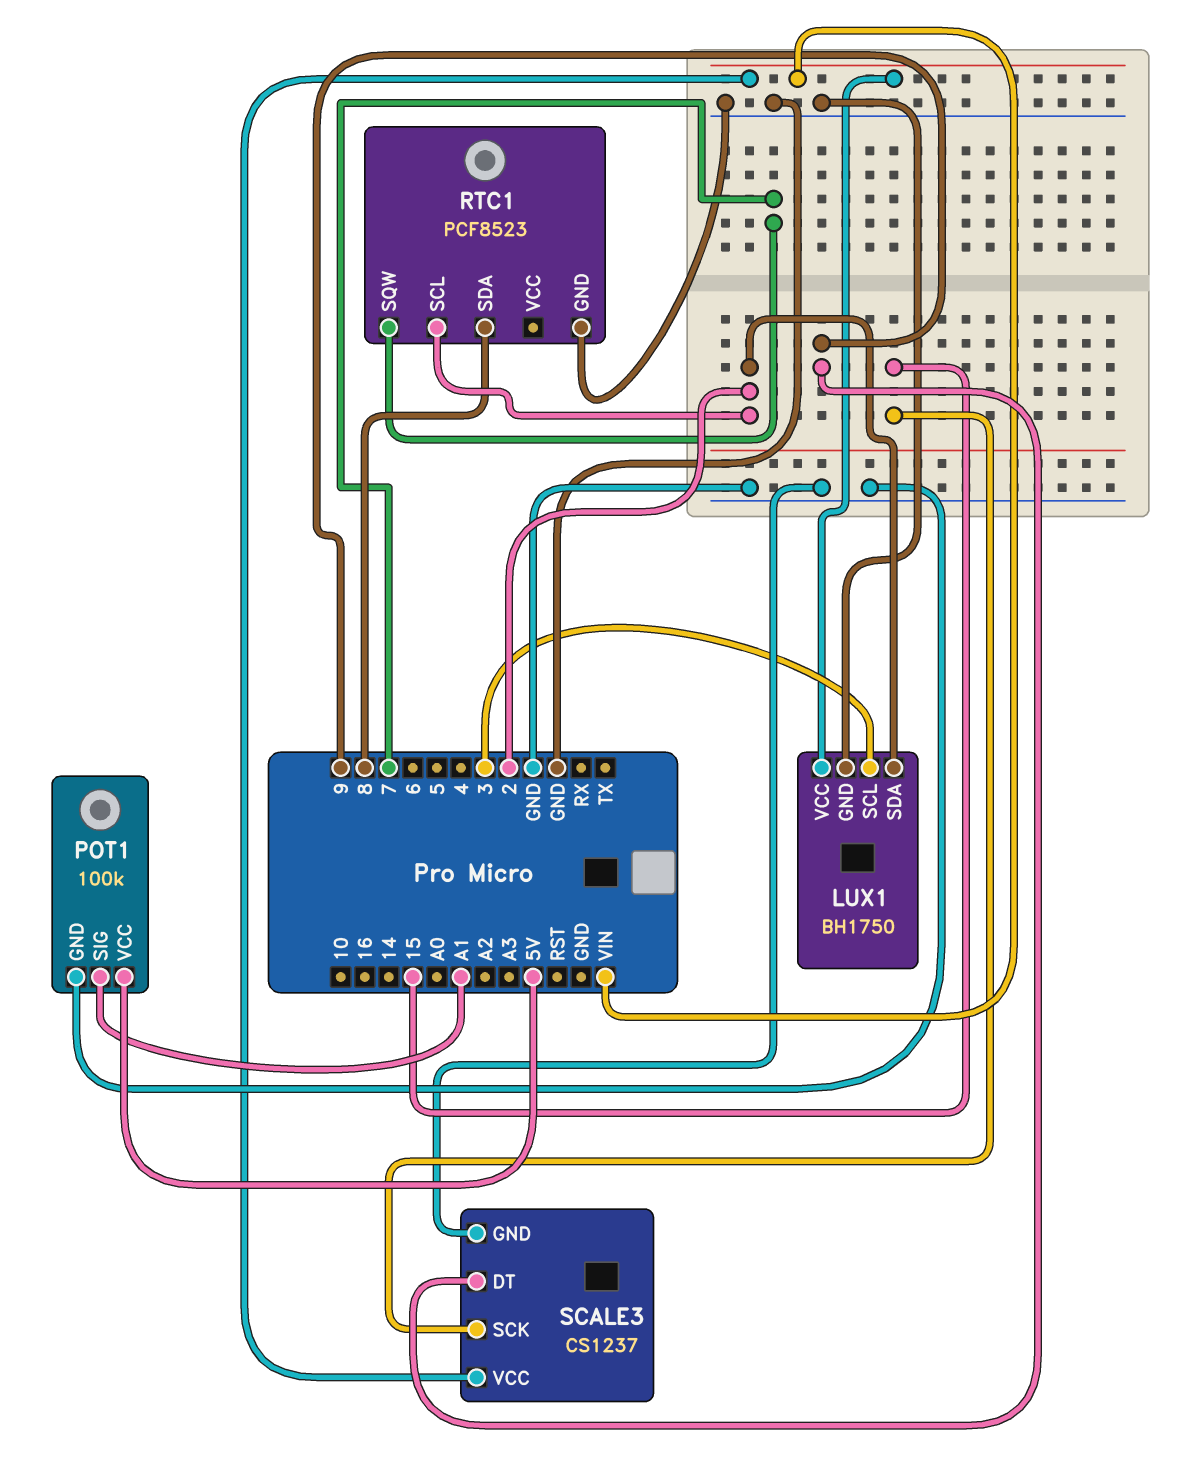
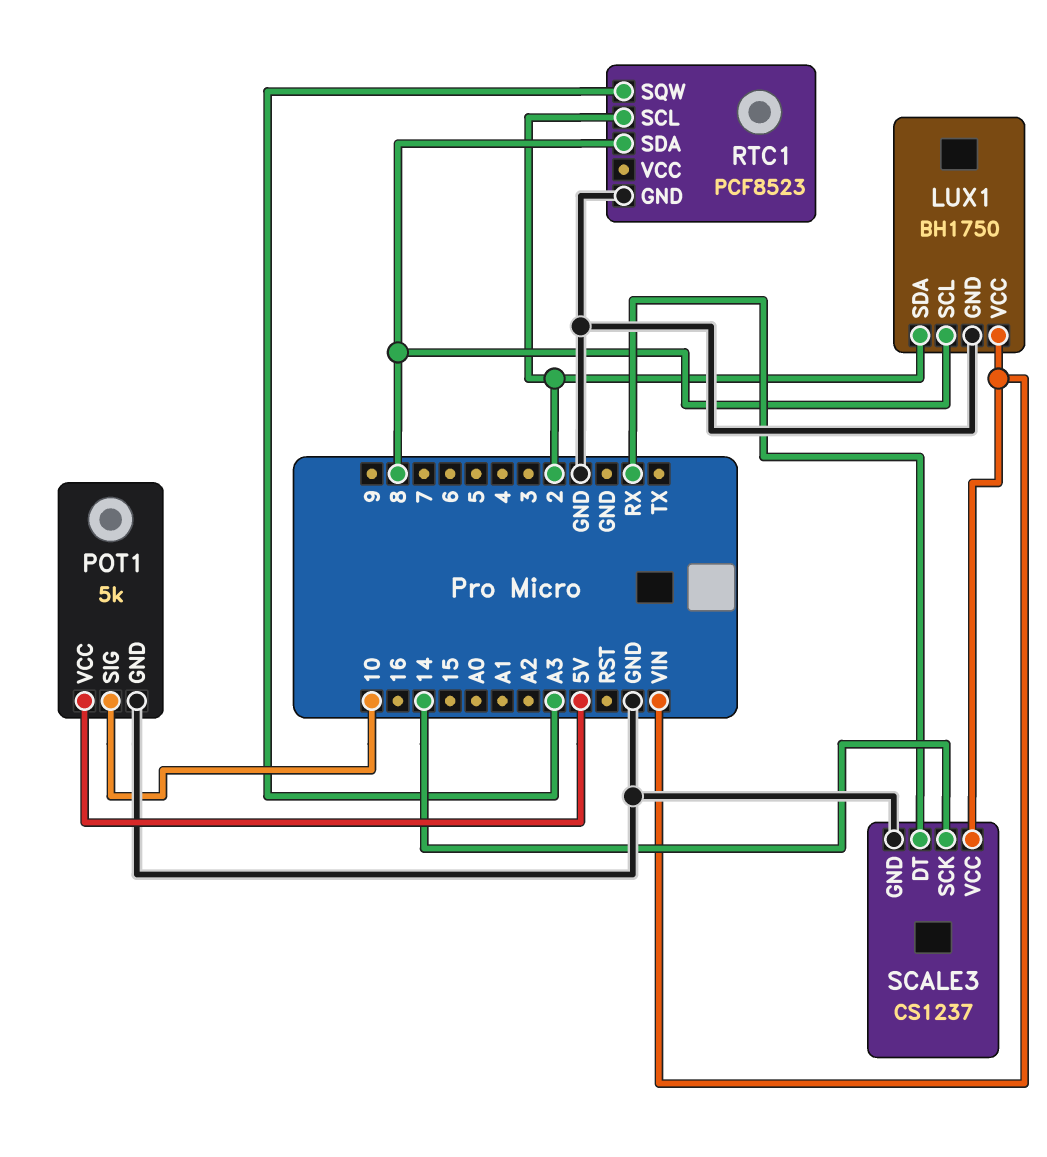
LUX1 pin SCL: 3 -> 8
POT1: 100k -> 5k
POT1 pin SIG: A1 -> 10
RTC1 pin SQW: 7 -> A3
SCALE3 pin DT: 9 -> RX
SCALE3 pin SCK: 15 -> 14

